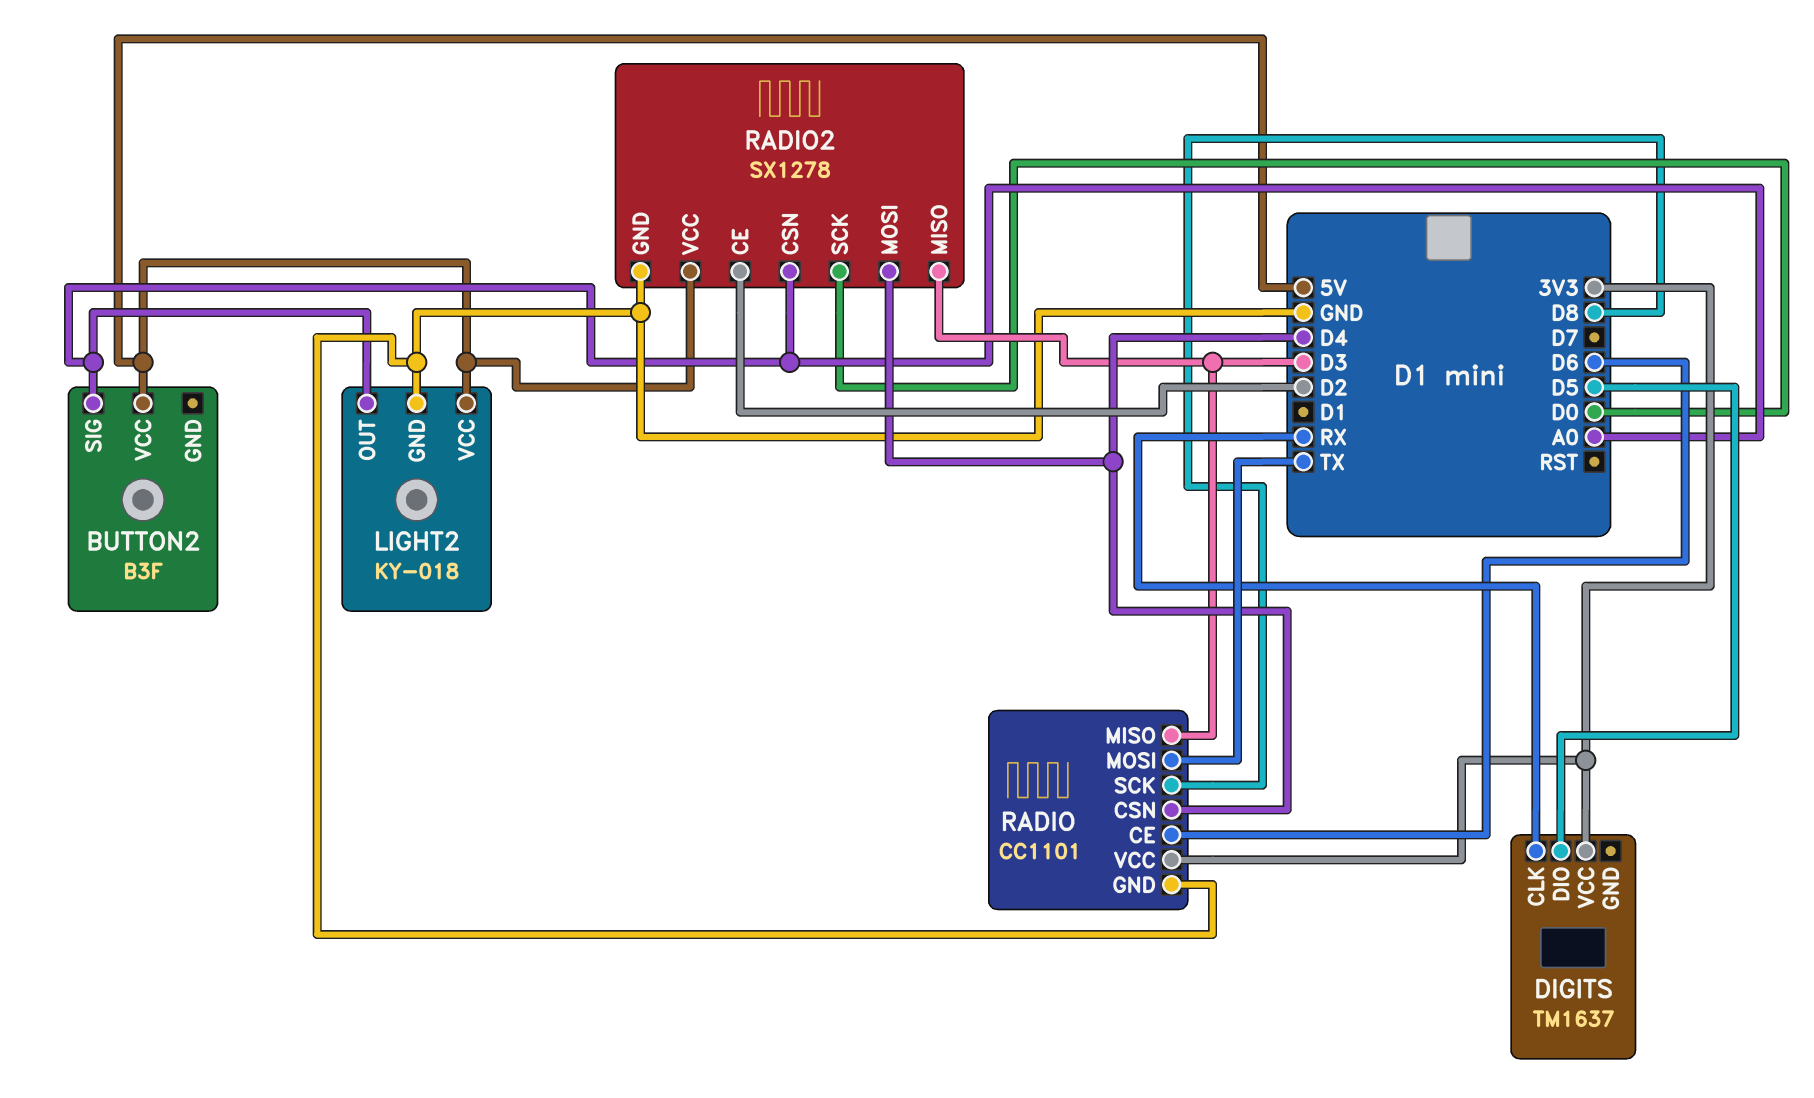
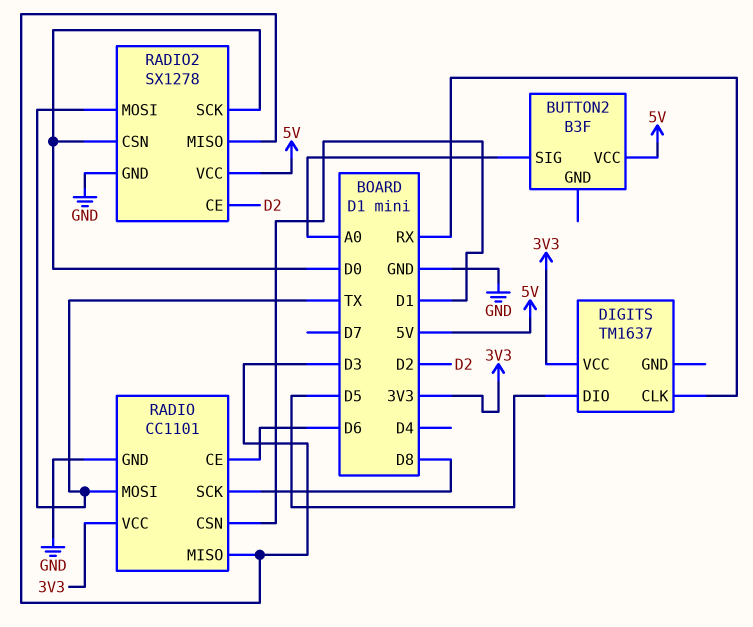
LIGHT2: KY-018 -> none
LIGHT2 pin GND: GND -> none
LIGHT2 pin OUT: A0 -> none
LIGHT2 pin VCC: 5V -> none
RADIO pin CSN: D4 -> D1
RADIO2 pin CSN: A0 -> D0
RADIO2 pin MOSI: D4 -> TX

